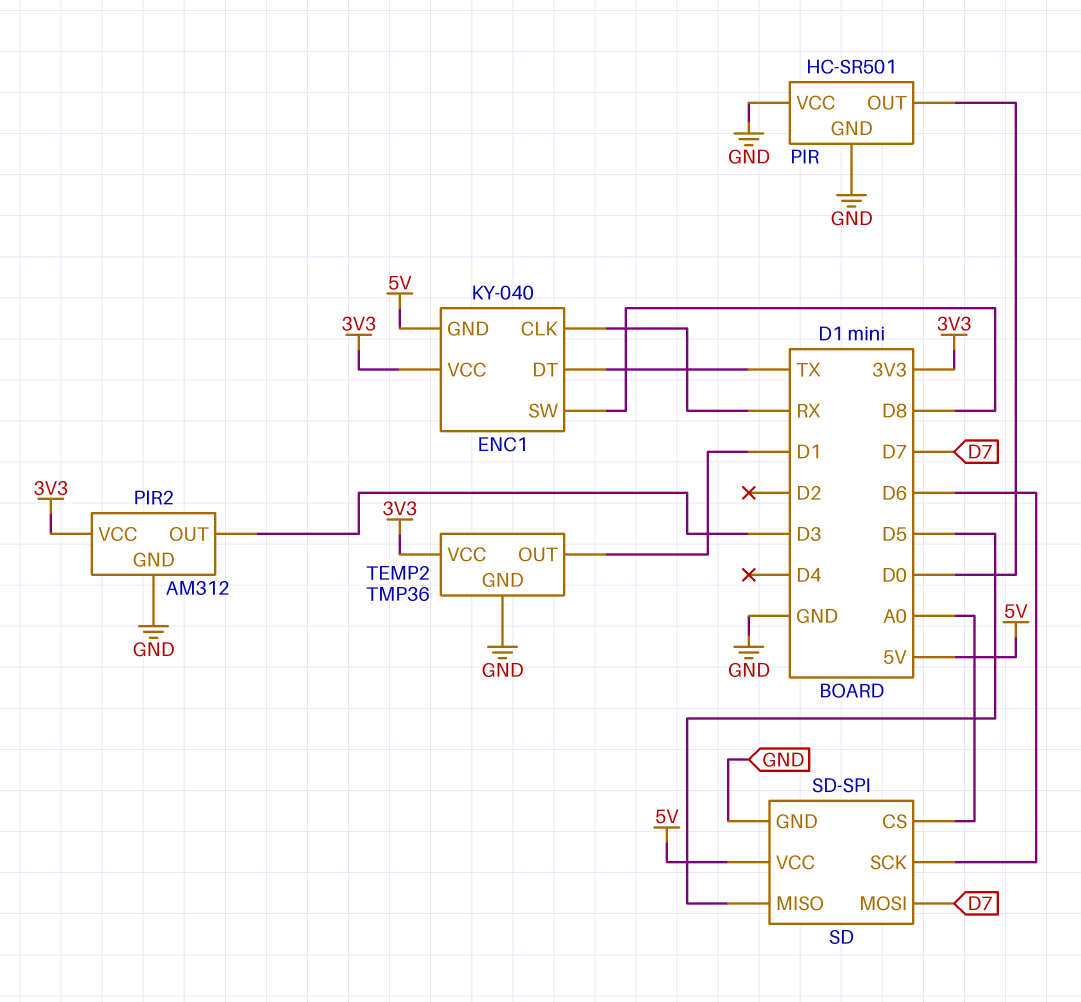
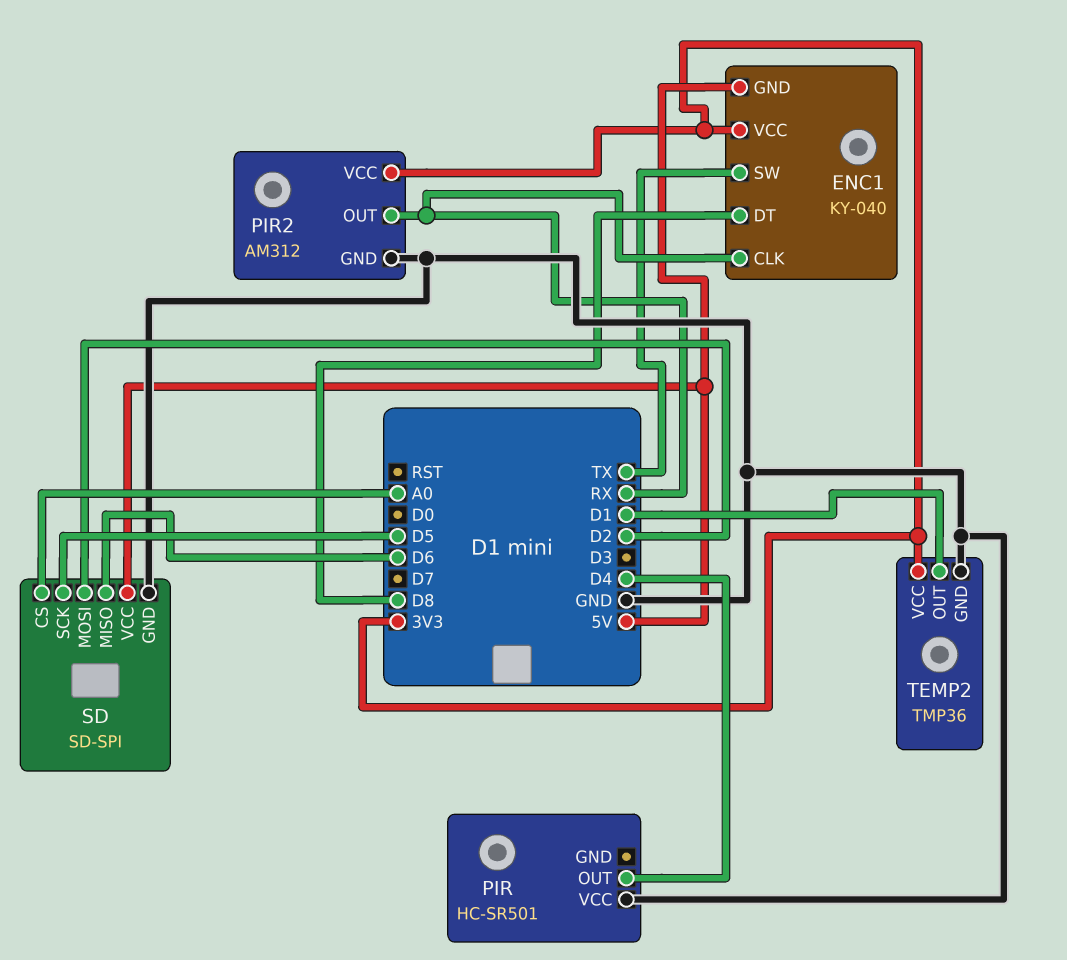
ENC1 pin DT: TX -> D8
ENC1 pin SW: D8 -> TX
PIR pin GND: GND -> none
PIR pin OUT: D0 -> D4
PIR2 pin OUT: D3 -> RX
SD pin MISO: D5 -> D6
SD pin MOSI: D7 -> D2
SD pin SCK: D6 -> D5

